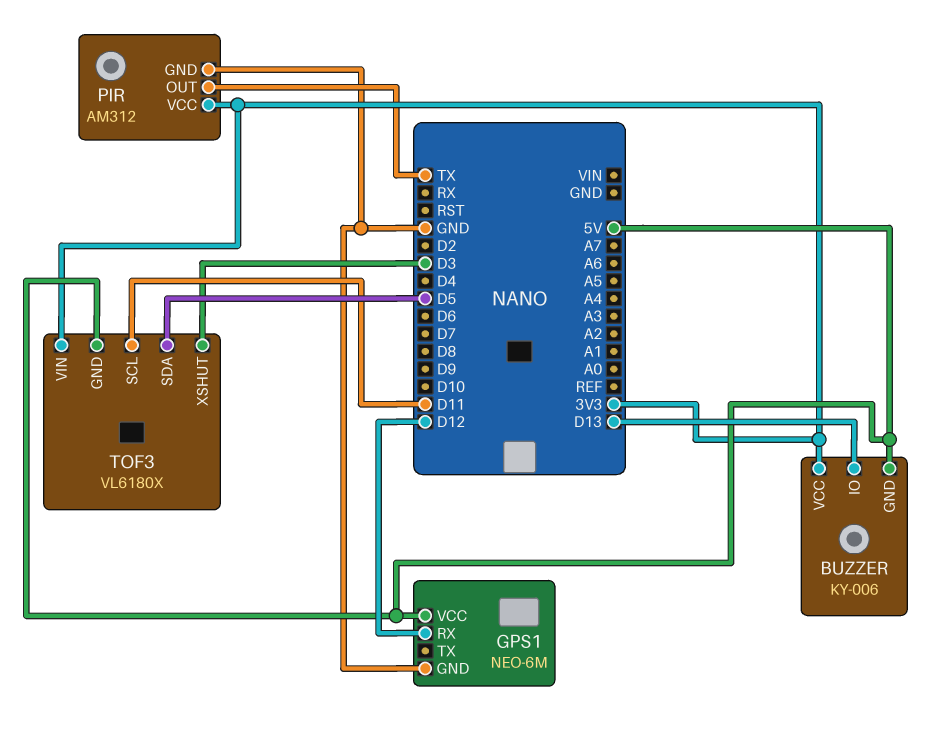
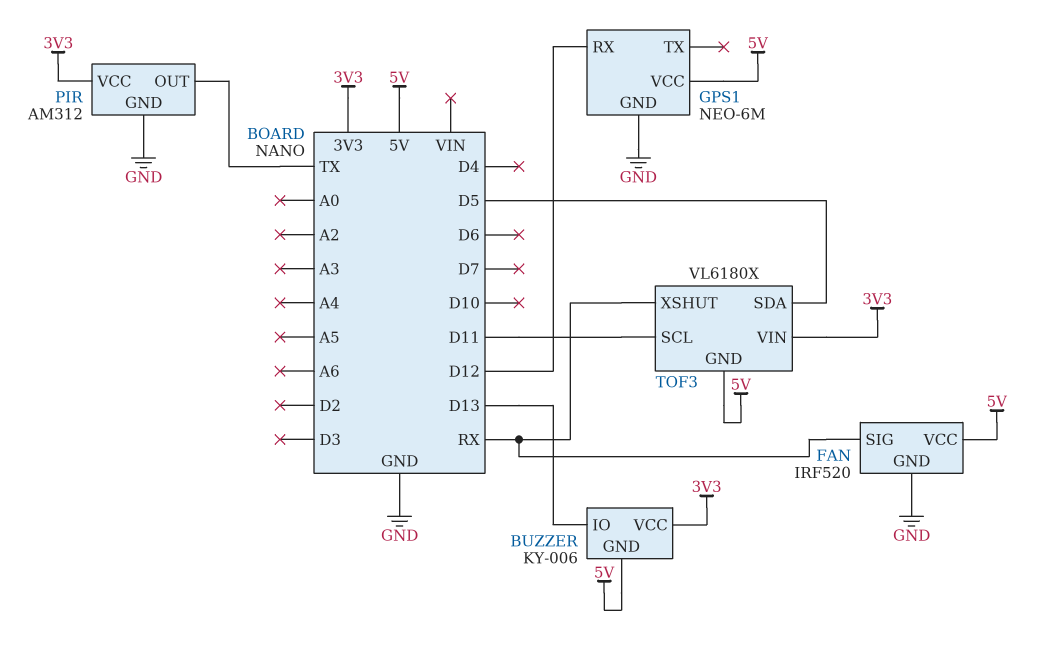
FAN: none -> IRF520
FAN pin GND: none -> GND
FAN pin SIG: none -> RX
FAN pin VCC: none -> 5V
TOF3 pin XSHUT: D3 -> RX

